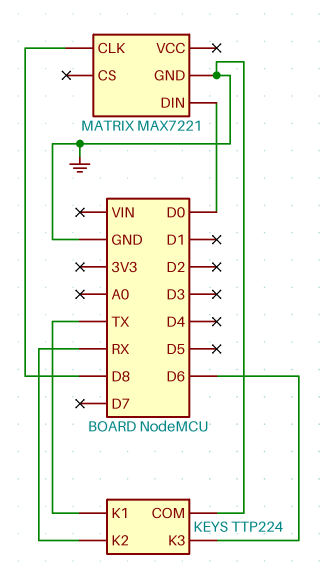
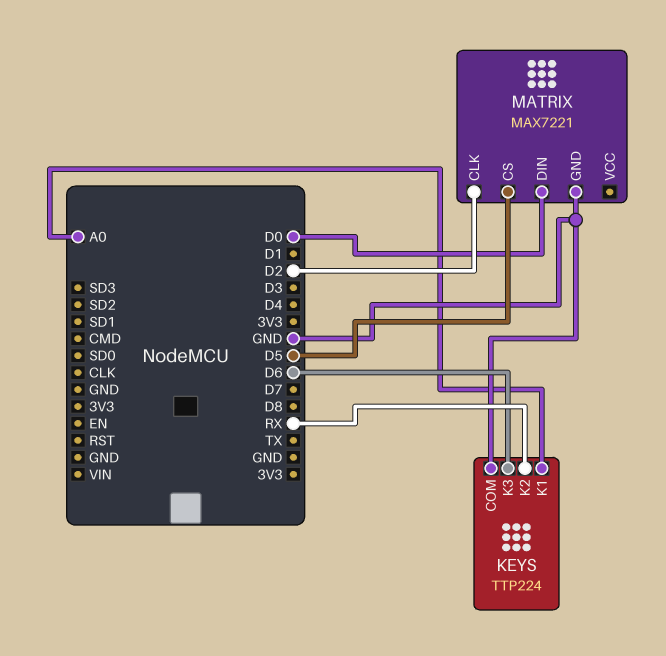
KEYS pin K1: TX -> A0
MATRIX pin CLK: D8 -> D2
MATRIX pin CS: none -> D5

